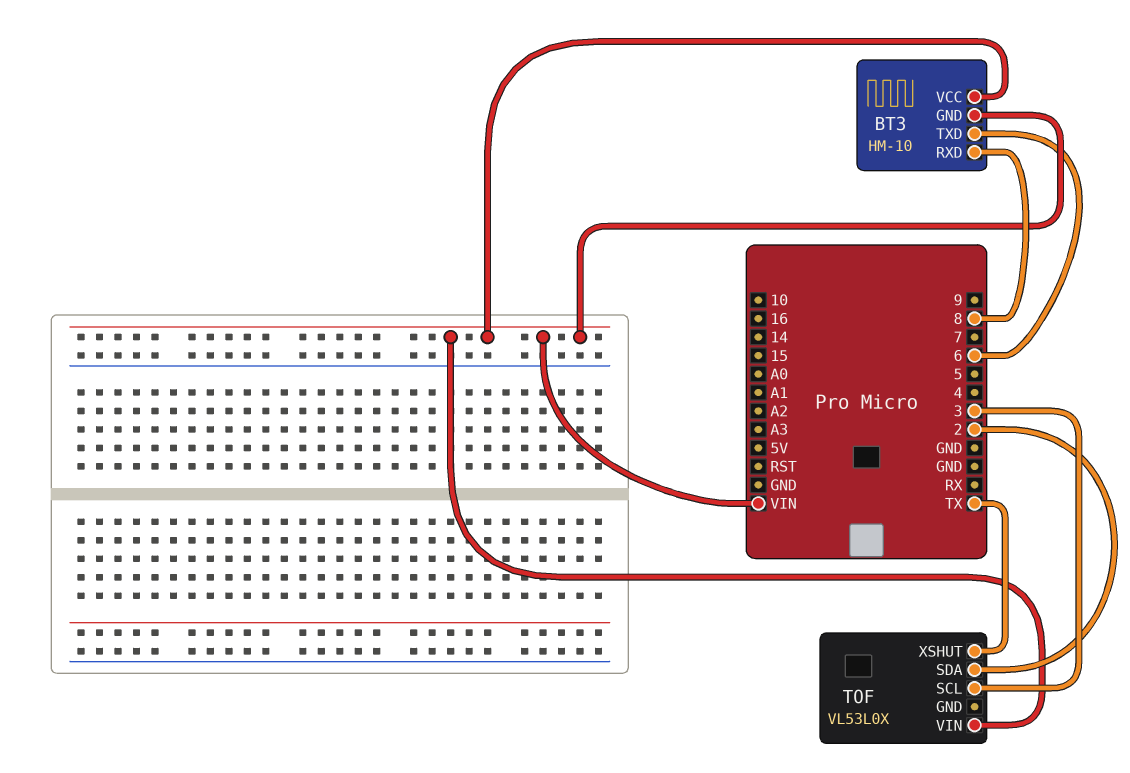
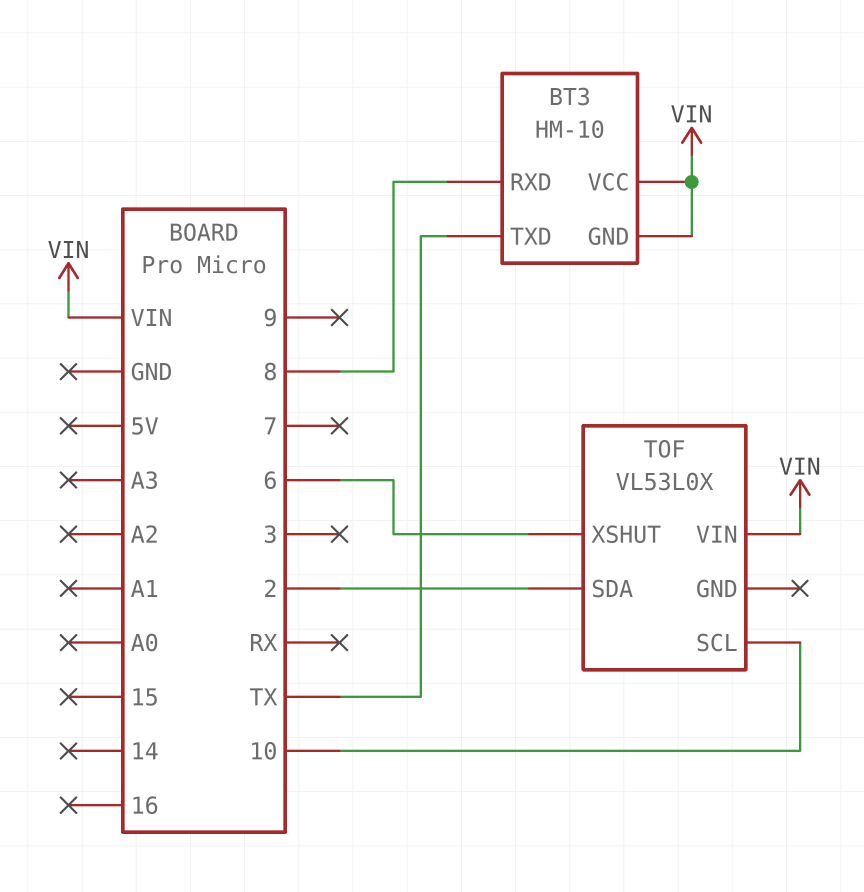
BT3 pin TXD: 6 -> TX
TOF pin SCL: 3 -> 10
TOF pin XSHUT: TX -> 6

